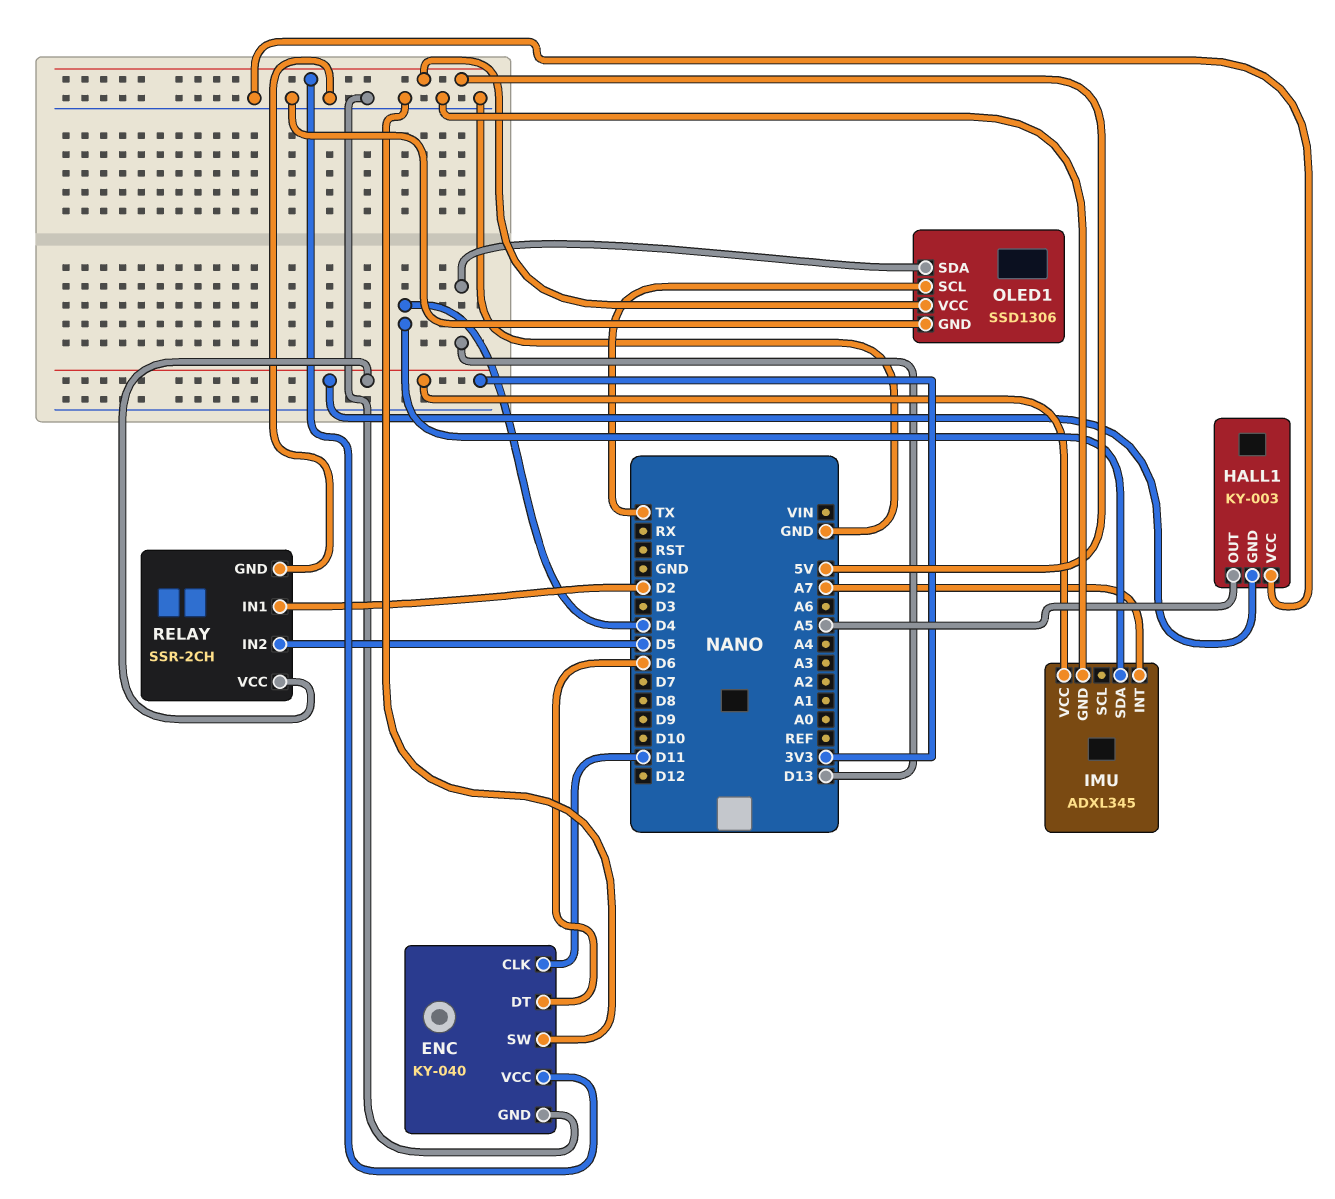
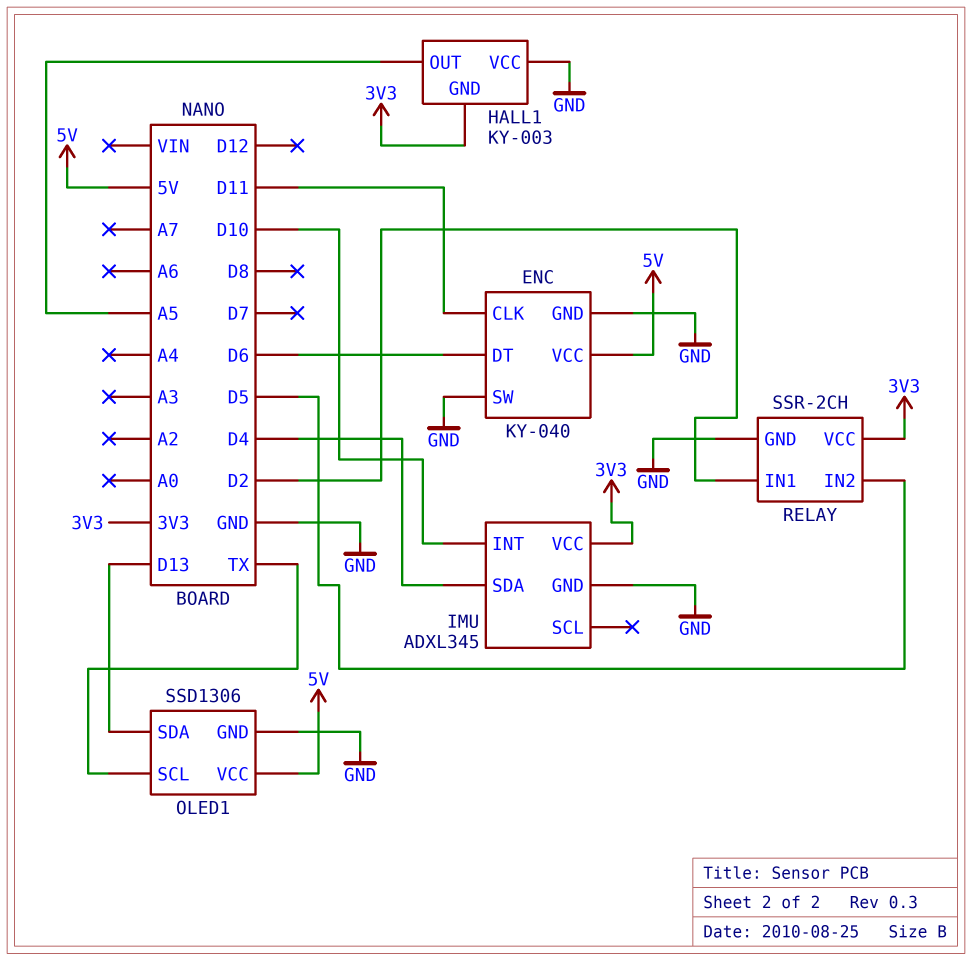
IMU pin INT: A7 -> D10

